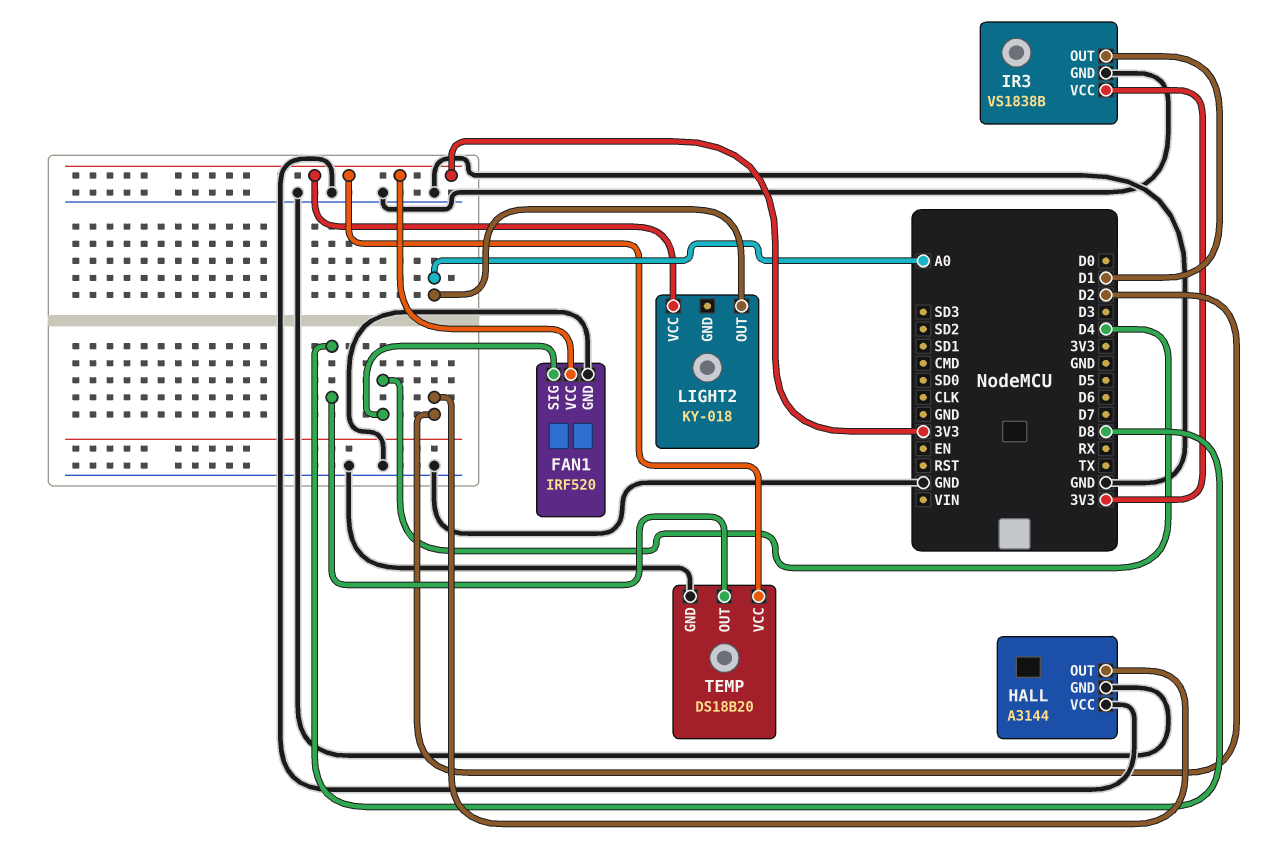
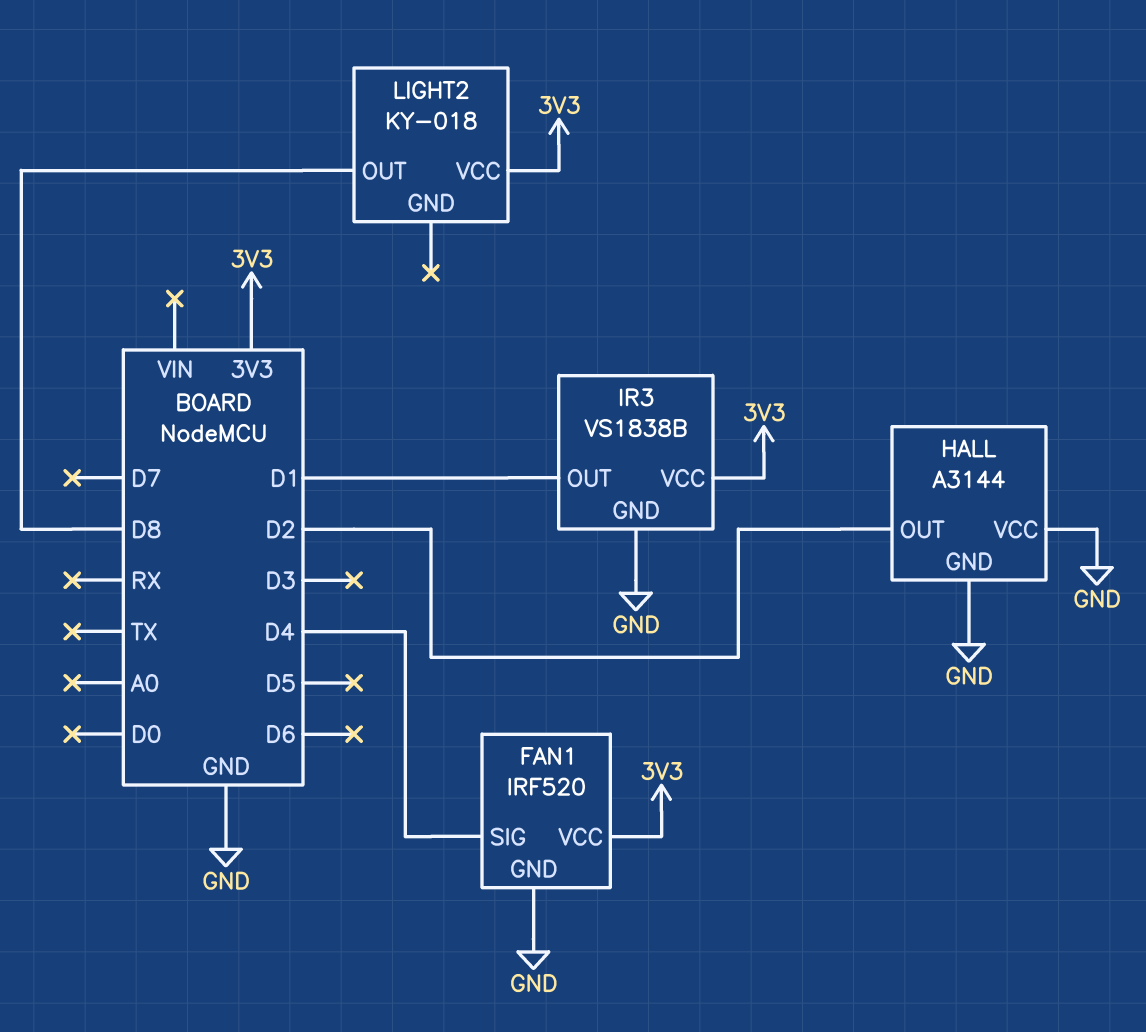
LIGHT2 pin OUT: A0 -> D8
TEMP: DS18B20 -> none
TEMP pin GND: GND -> none
TEMP pin OUT: D8 -> none
TEMP pin VCC: 3V3 -> none

